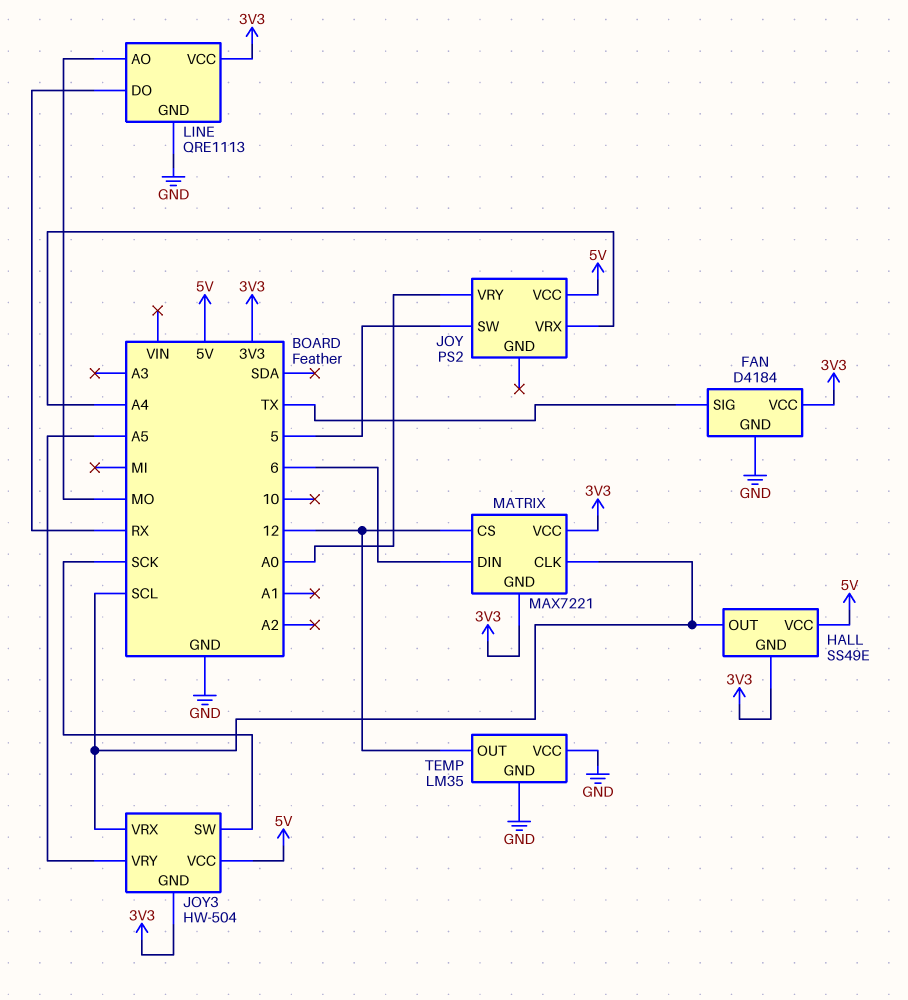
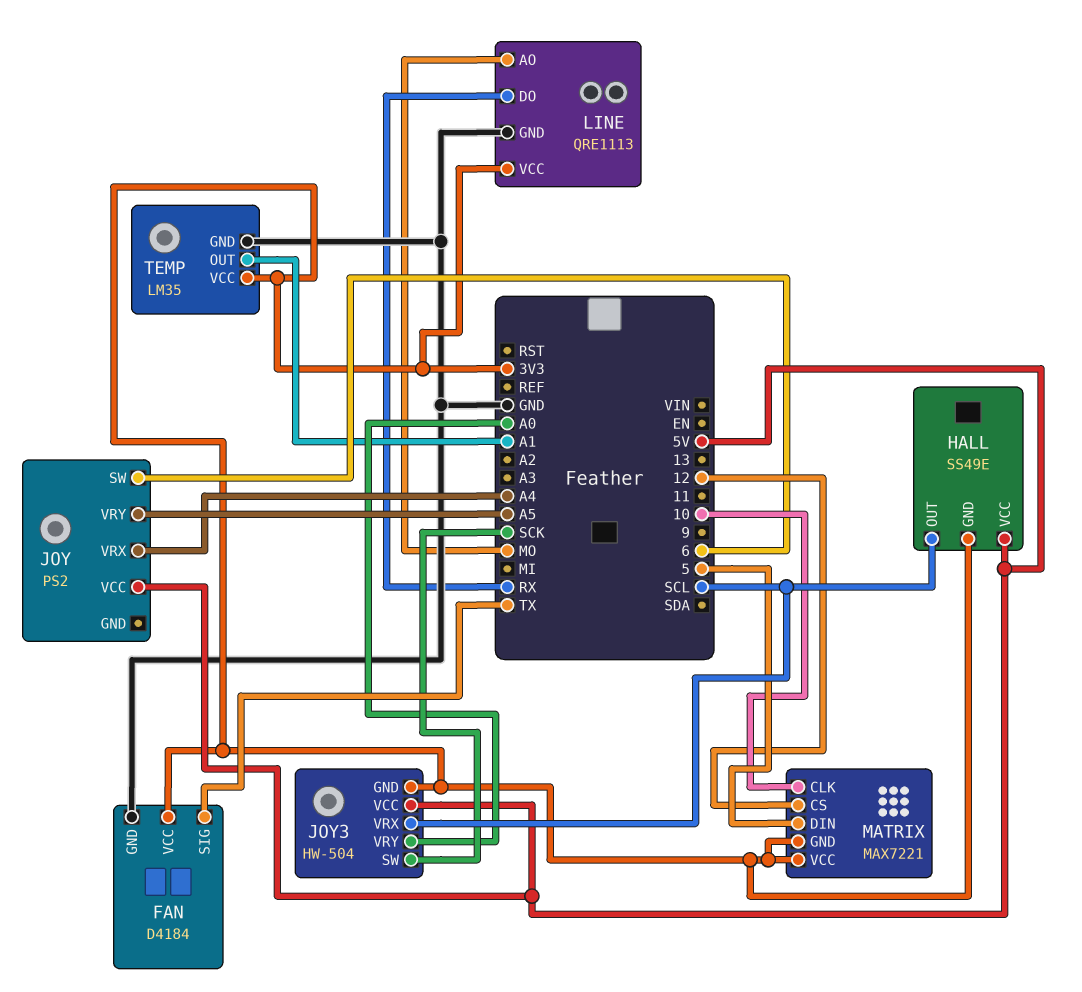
JOY pin SW: 5 -> 6
JOY pin VRY: A0 -> A5
JOY3 pin VRY: A5 -> A0
MATRIX pin CLK: SCL -> 10
MATRIX pin DIN: 6 -> 5
TEMP pin OUT: 12 -> A1
TEMP pin VCC: GND -> 3V3

